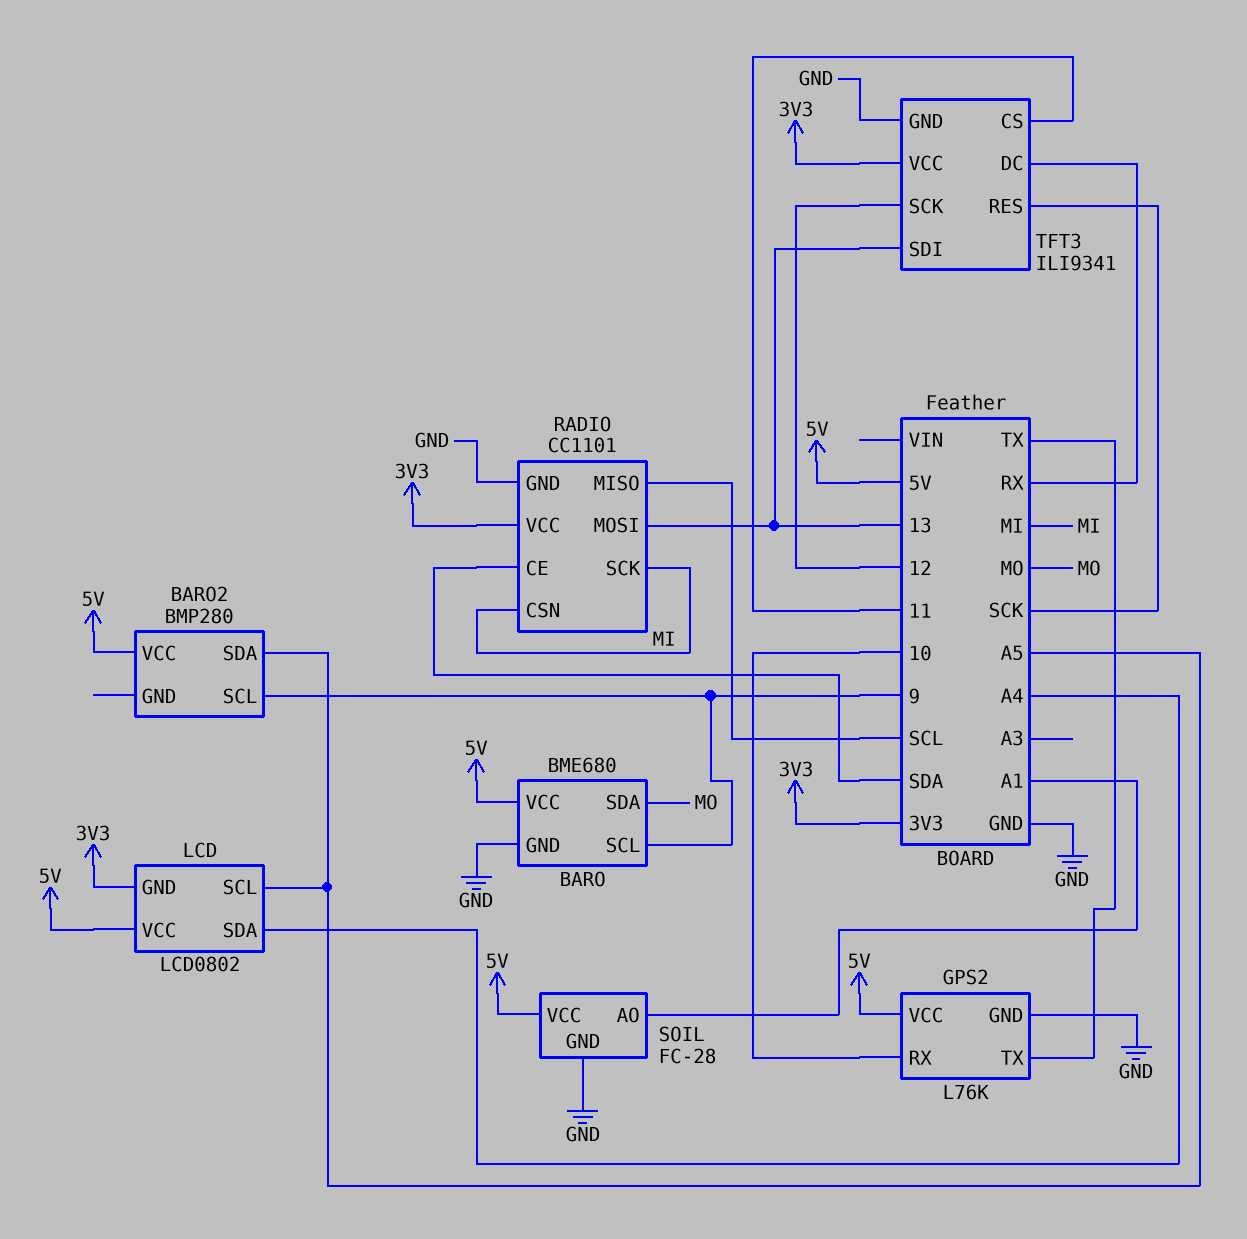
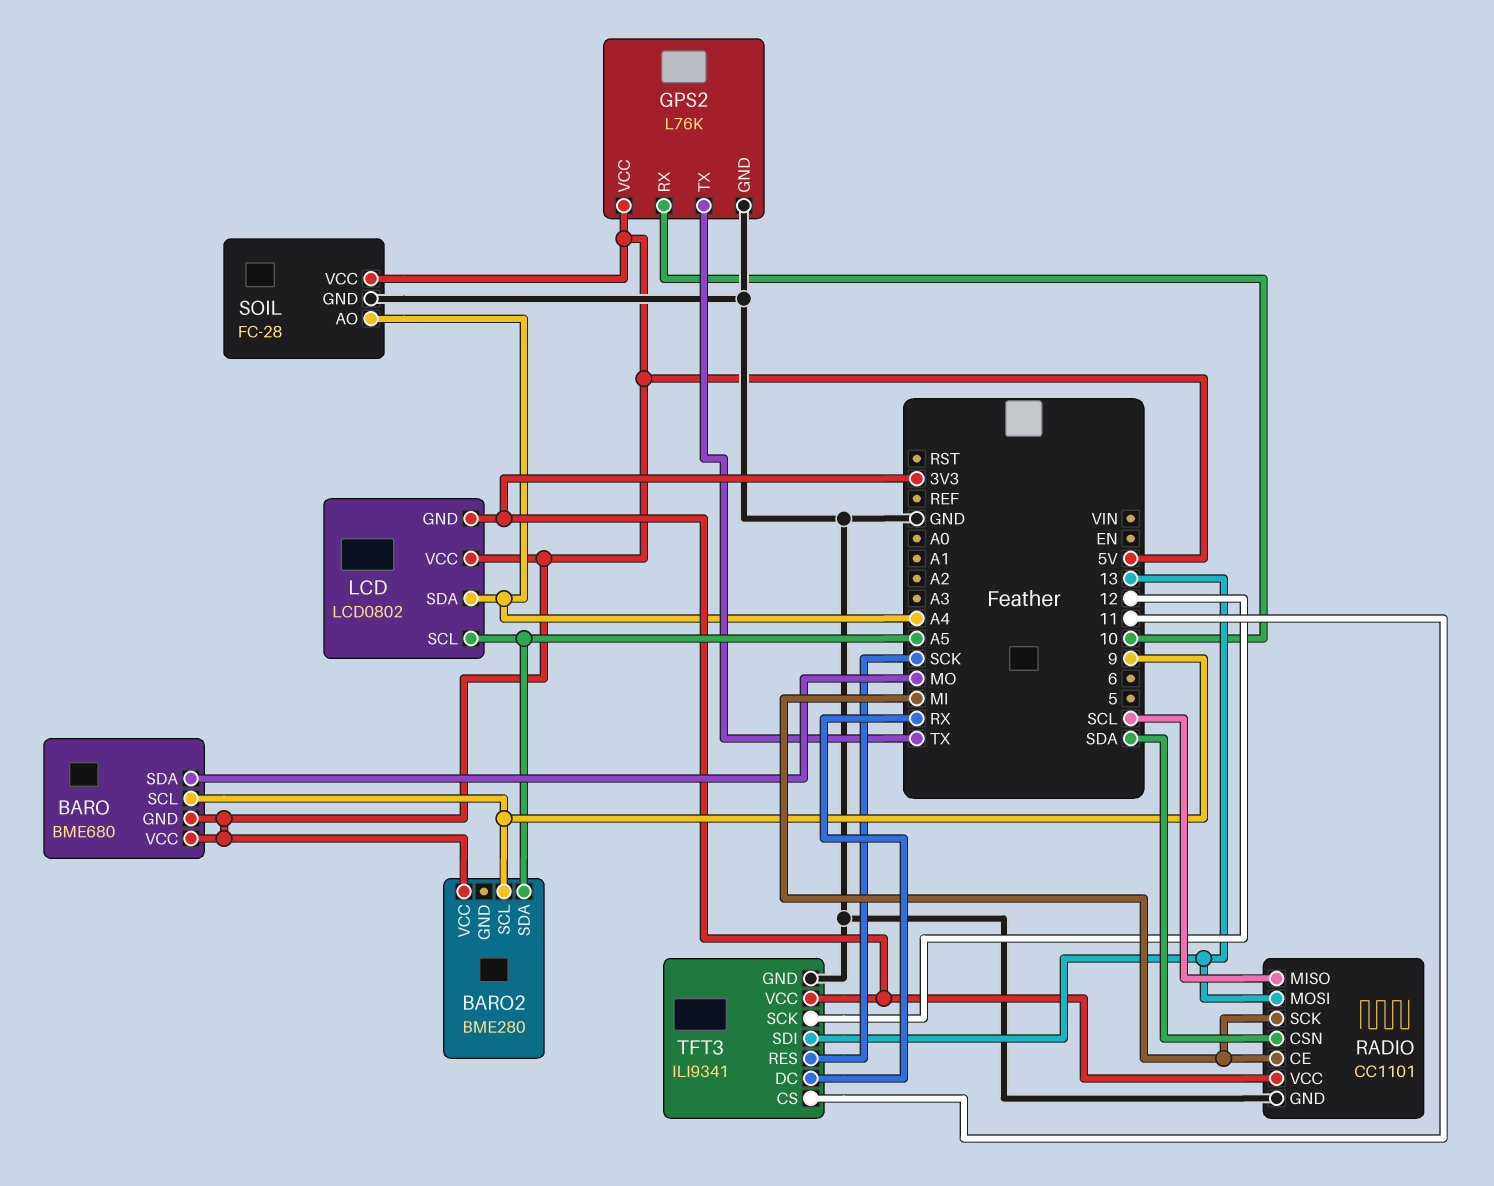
BARO pin GND: GND -> 5V
BARO2: BMP280 -> BME280
RADIO pin CE: SDA -> MI
RADIO pin CSN: MI -> SDA
SOIL pin AO: A1 -> A4

